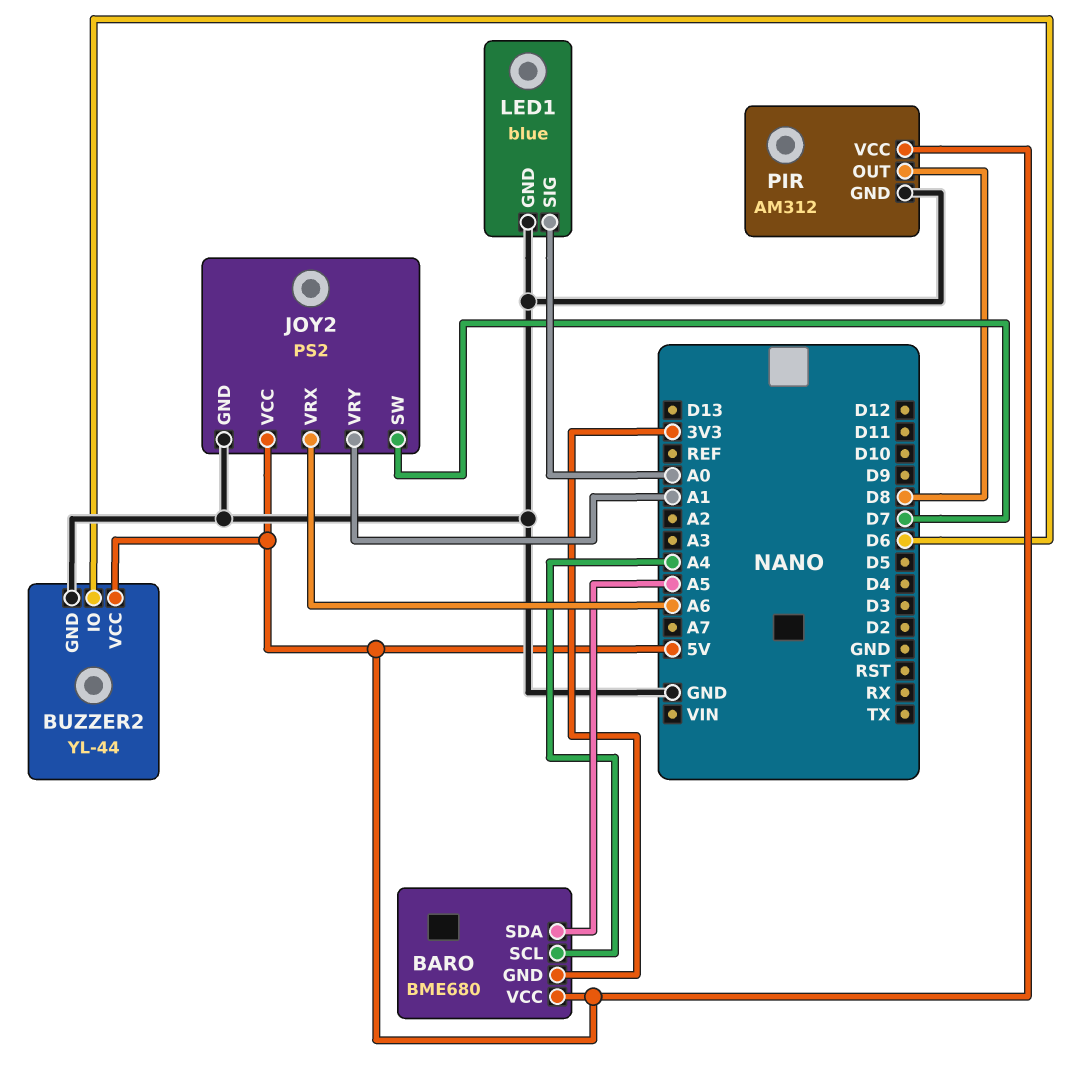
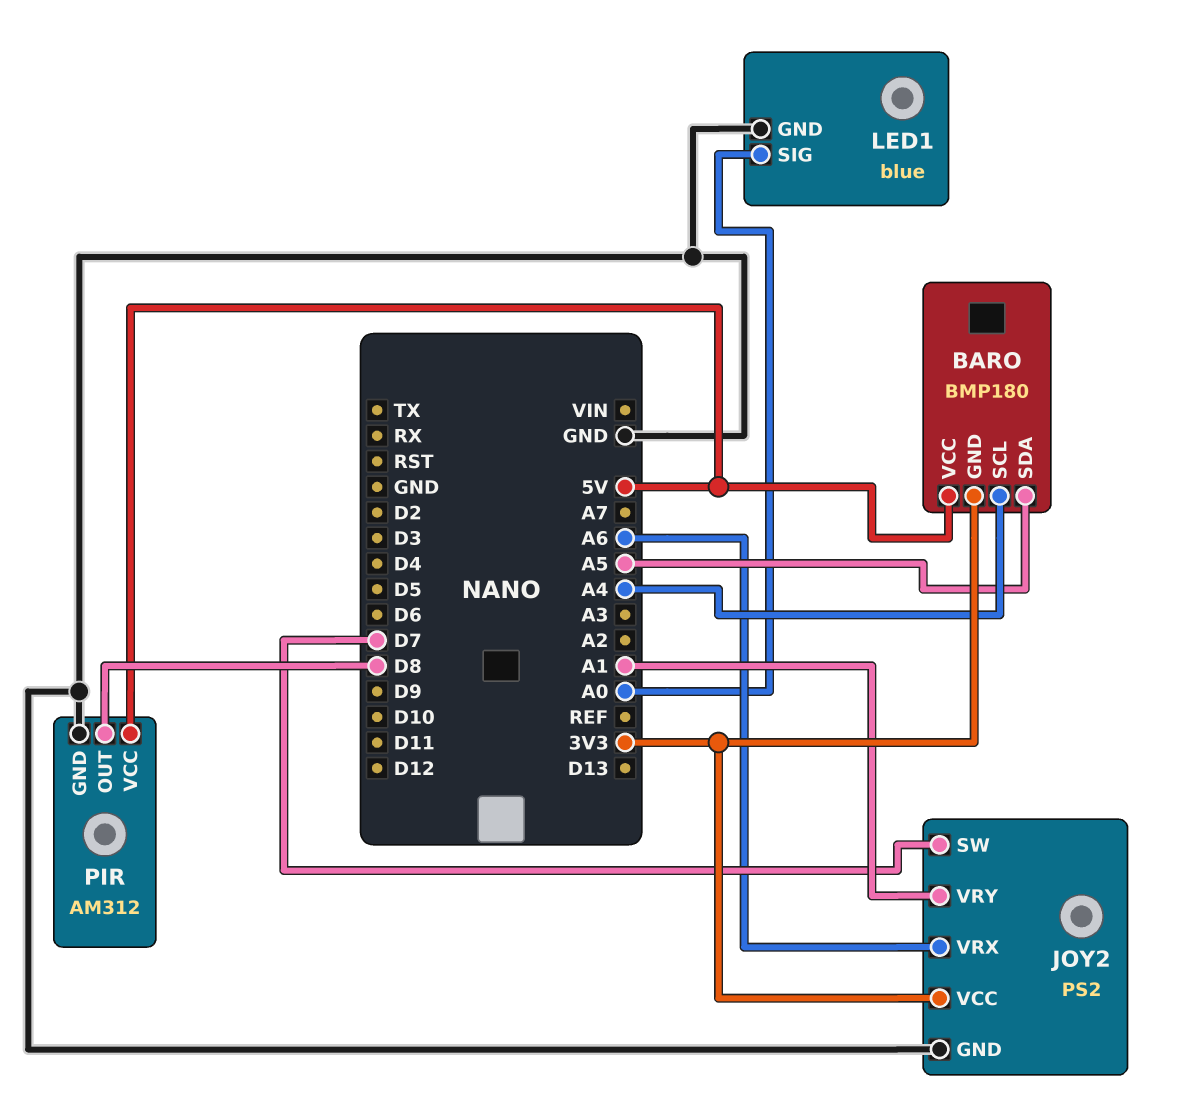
BARO: BME680 -> BMP180
BUZZER2: YL-44 -> none
BUZZER2 pin GND: GND -> none
BUZZER2 pin IO: D6 -> none
BUZZER2 pin VCC: 5V -> none
JOY2 pin VCC: 5V -> 3V3

